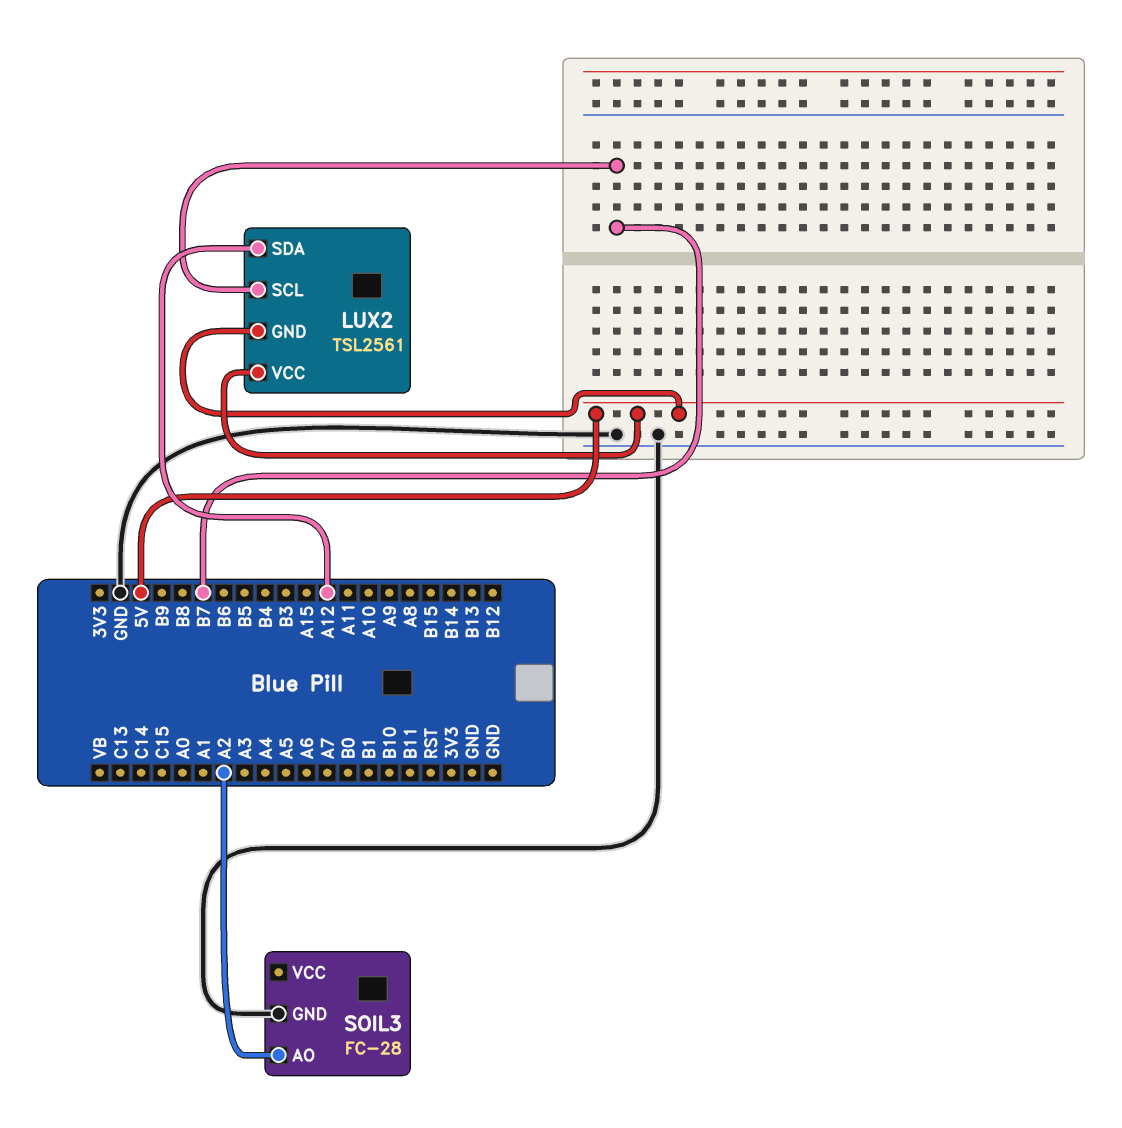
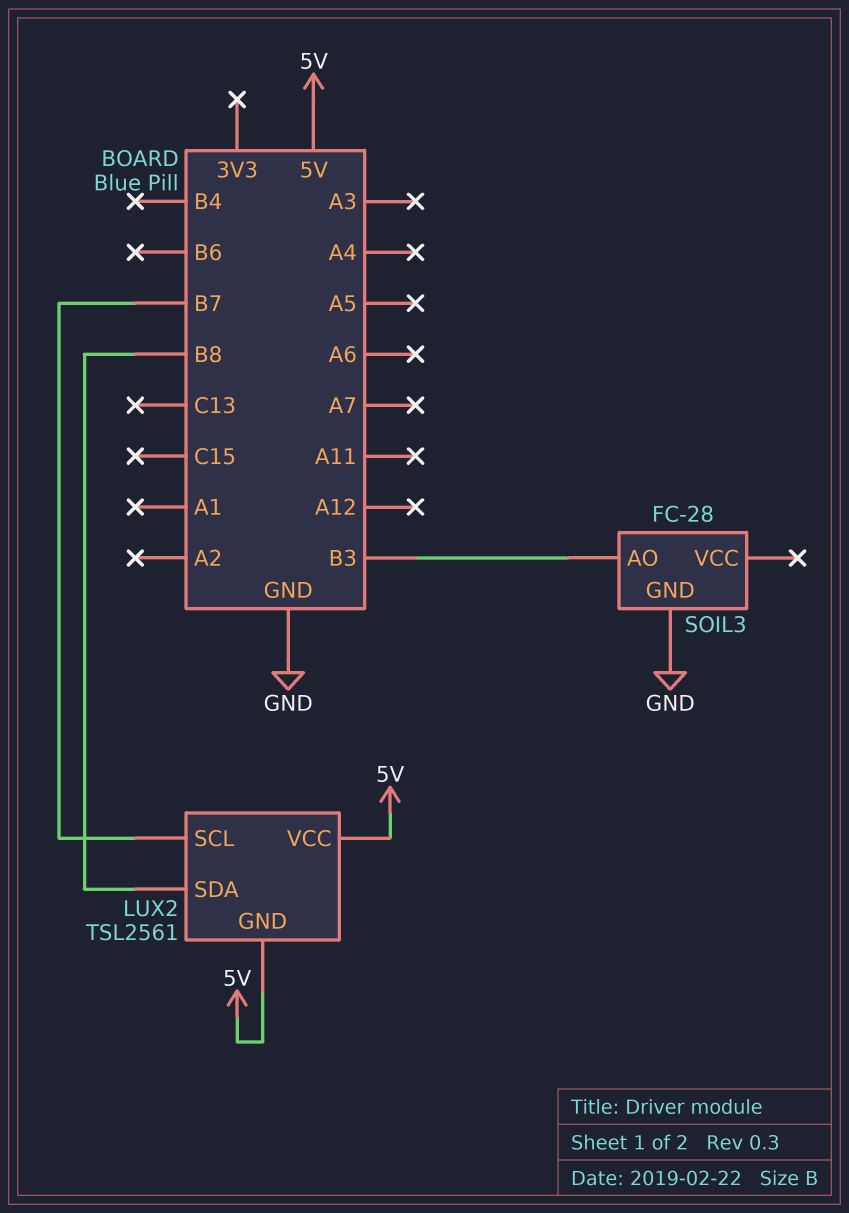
LUX2 pin SDA: A12 -> B8
SOIL3 pin AO: A2 -> B3

